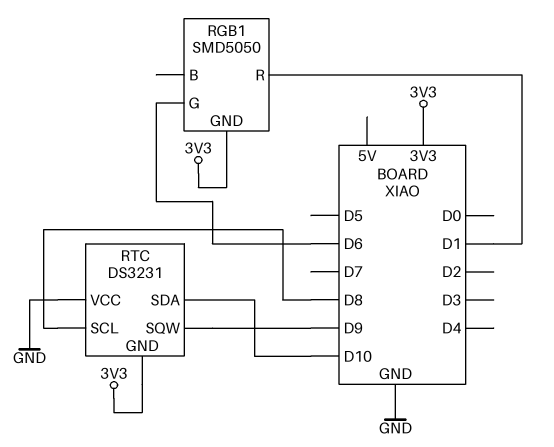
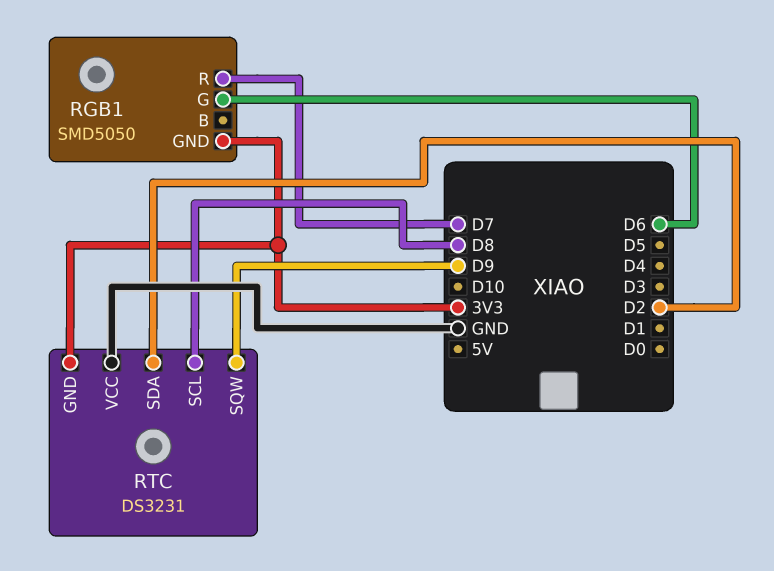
RGB1 pin R: D1 -> D7
RTC pin SDA: D10 -> D2

